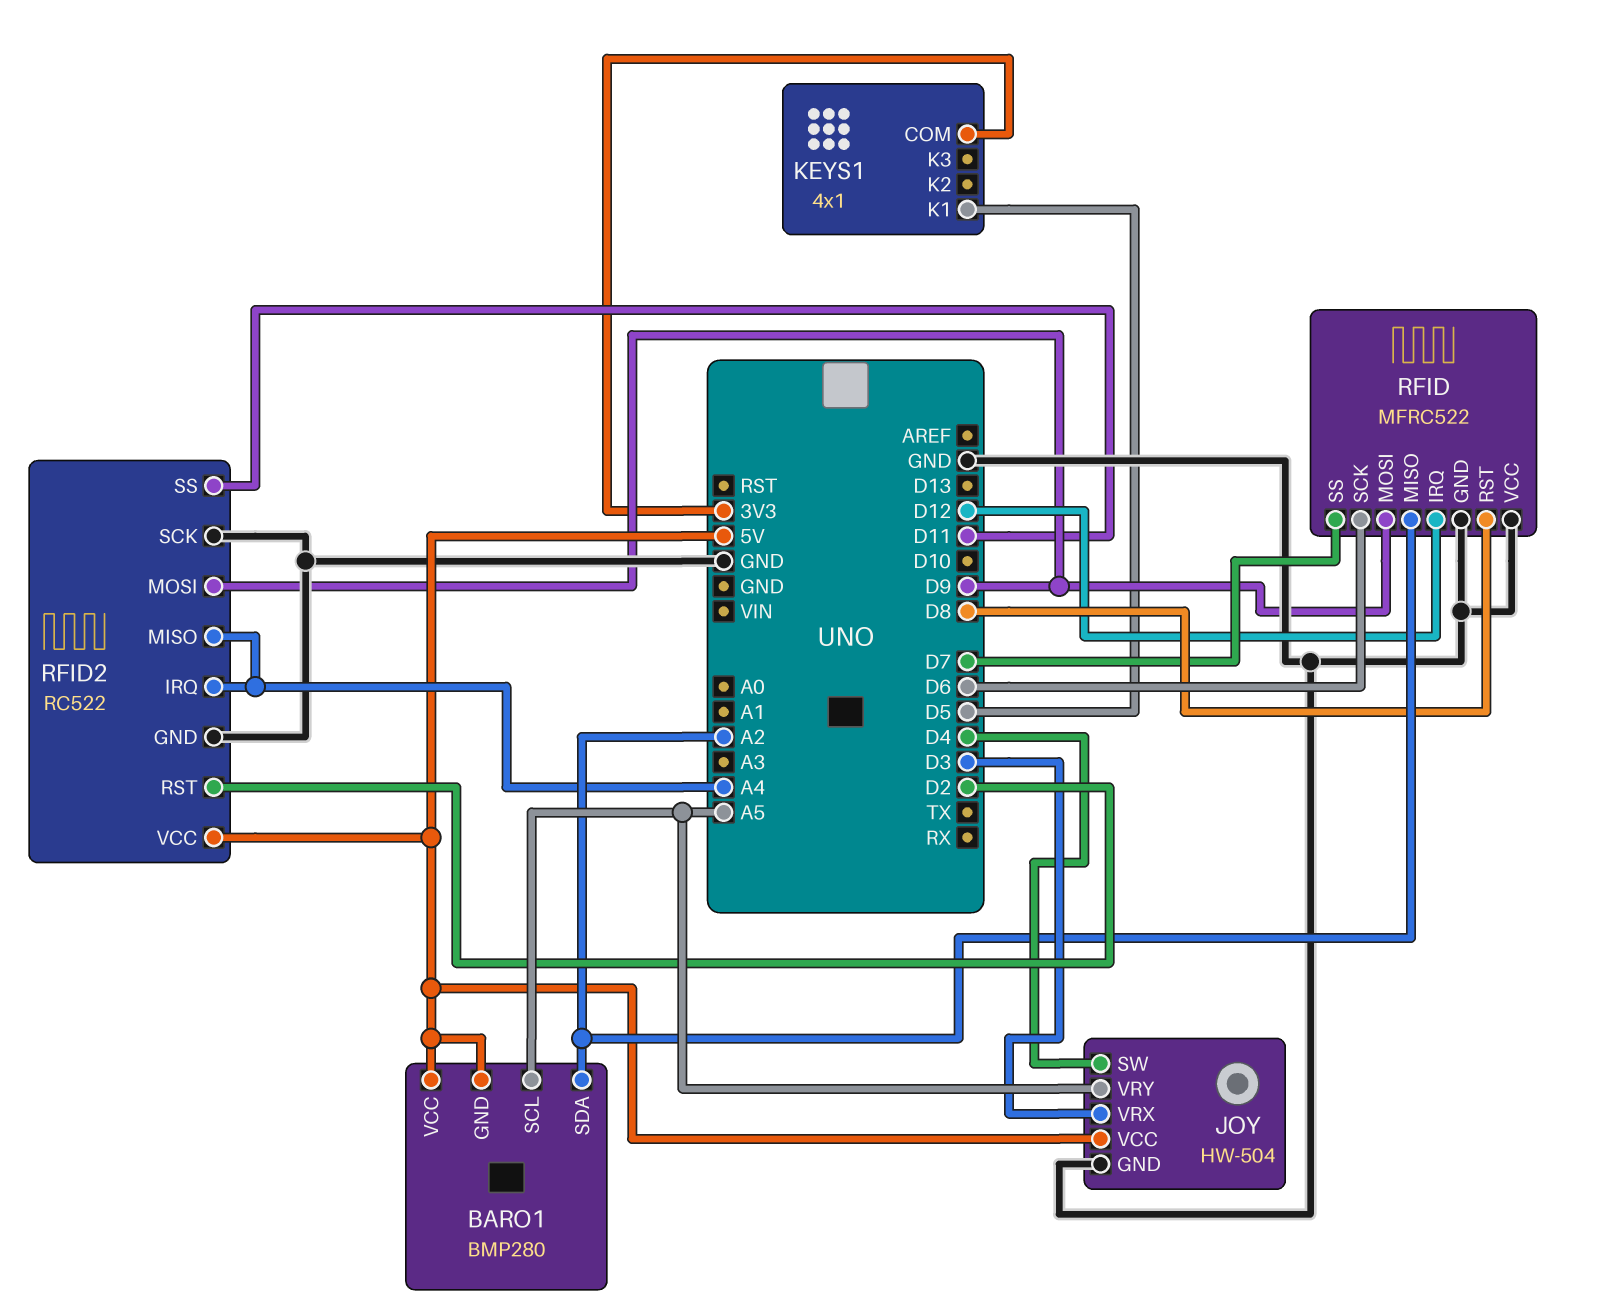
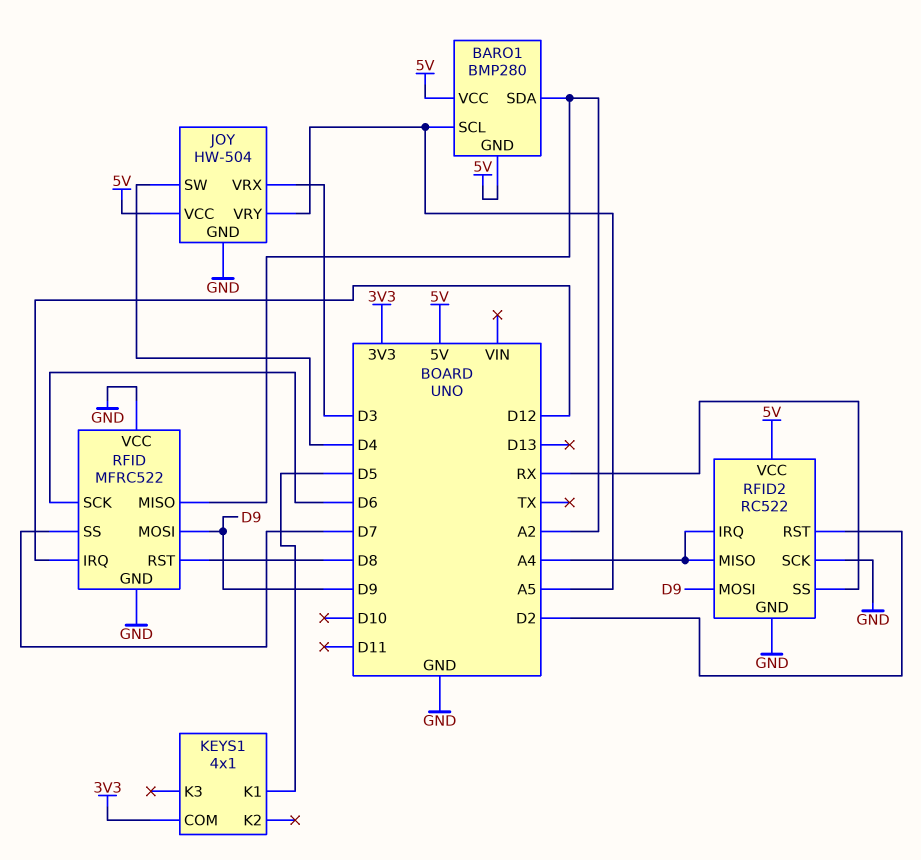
RFID2 pin SS: D11 -> RX

